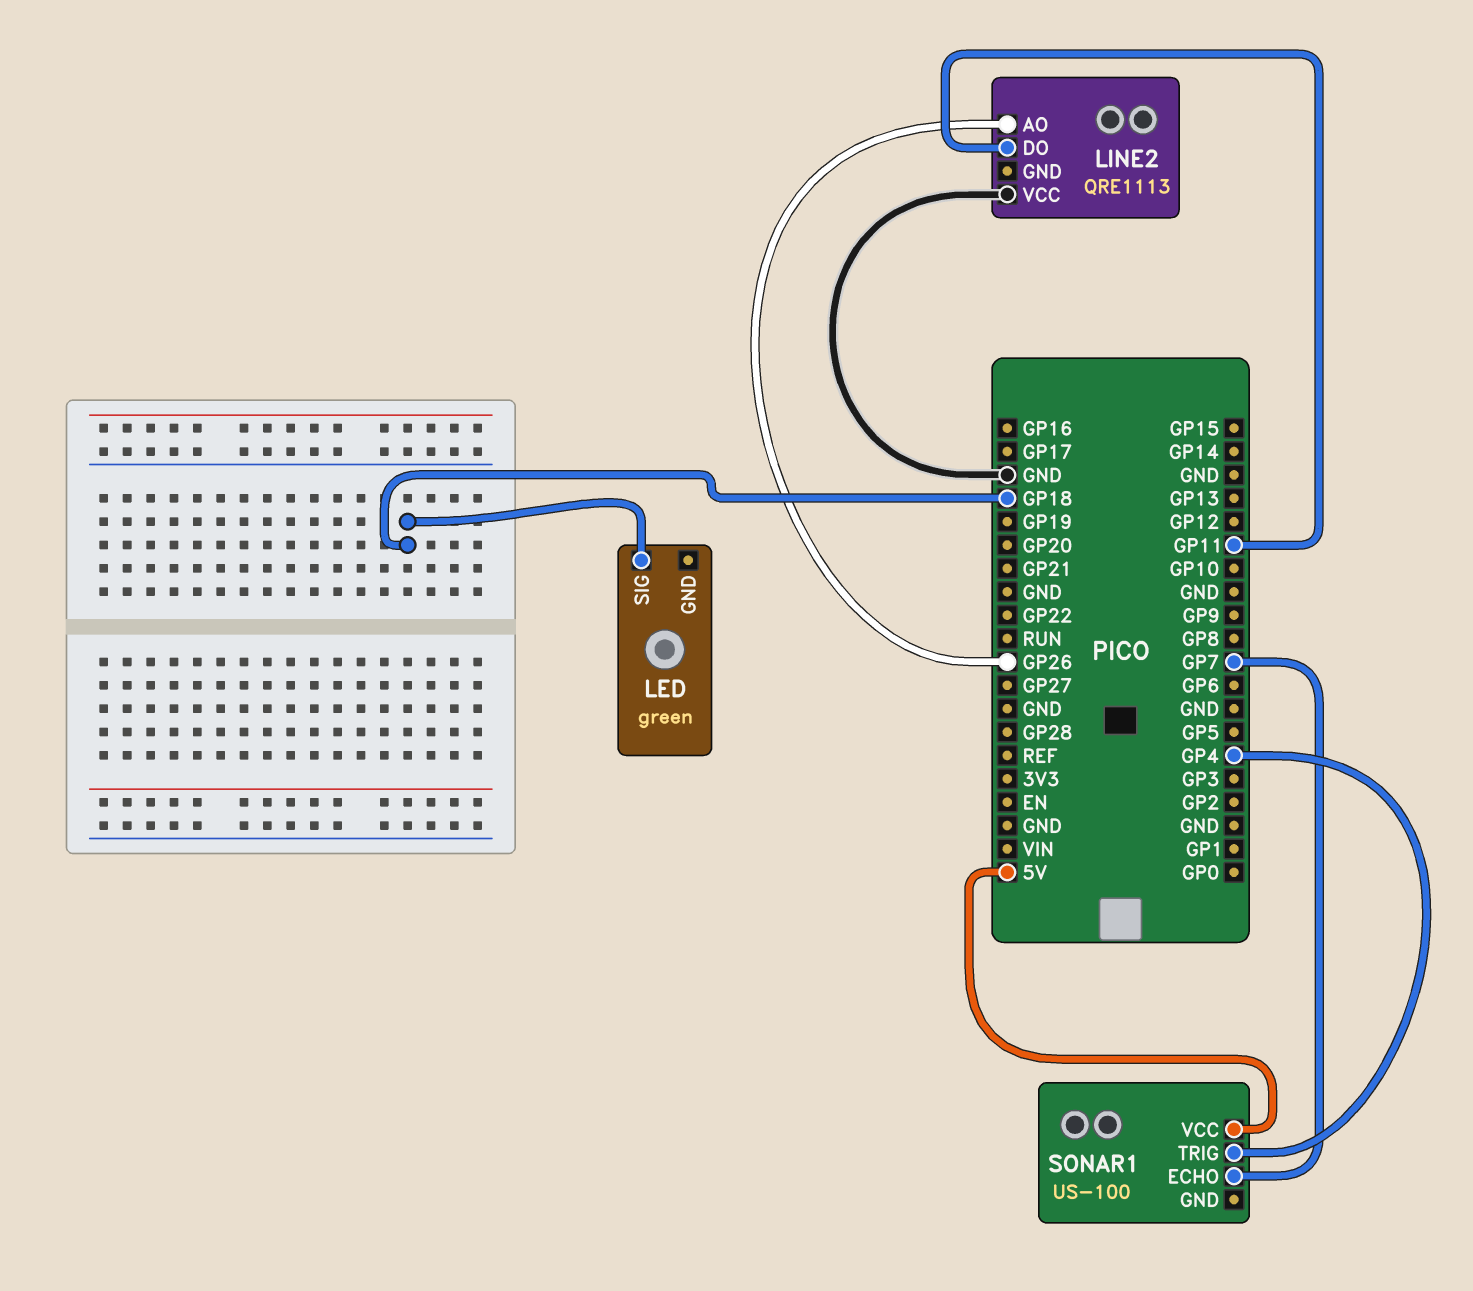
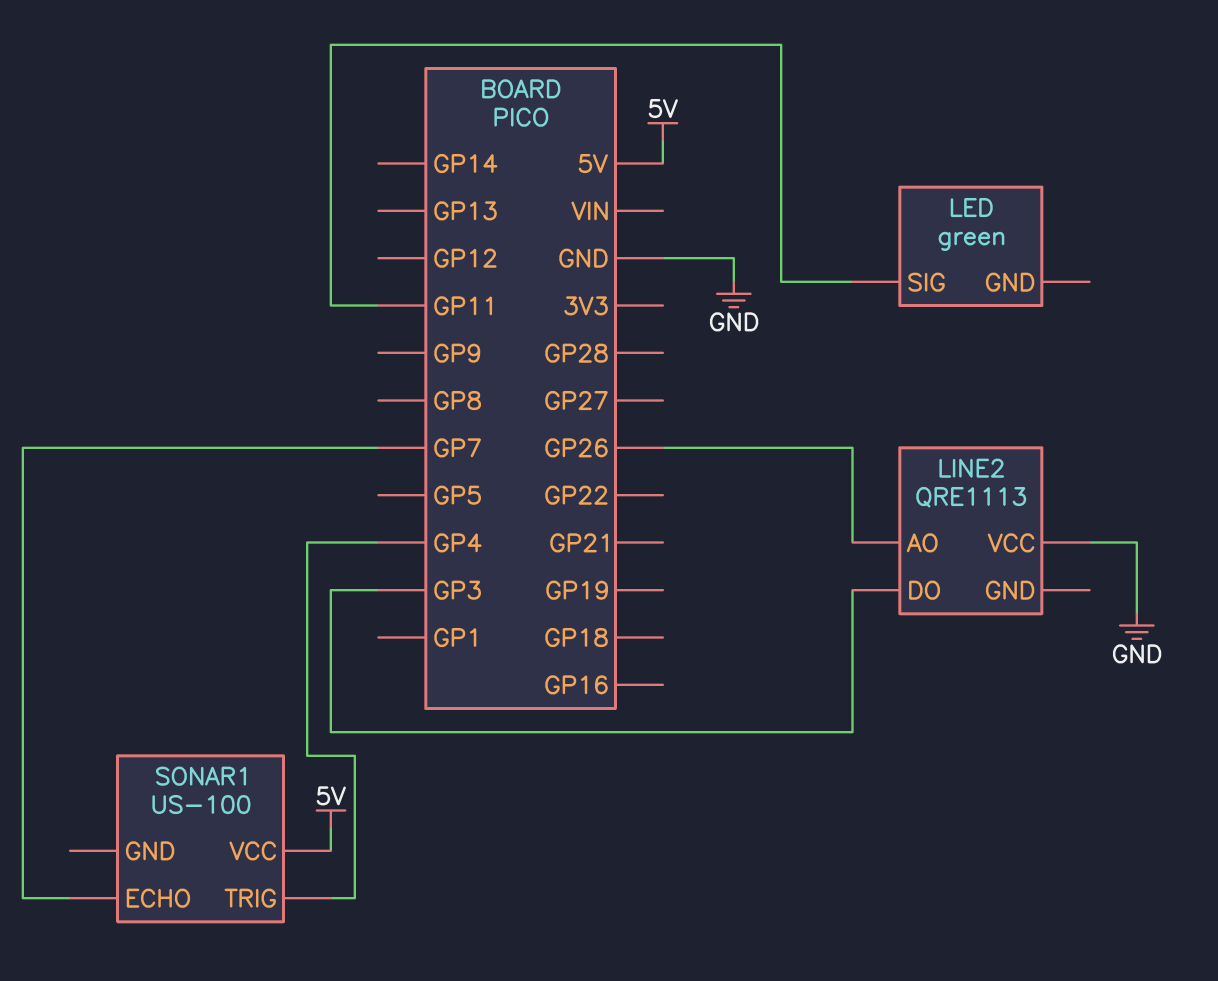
LED pin SIG: GP18 -> GP11
LINE2 pin DO: GP11 -> GP3

